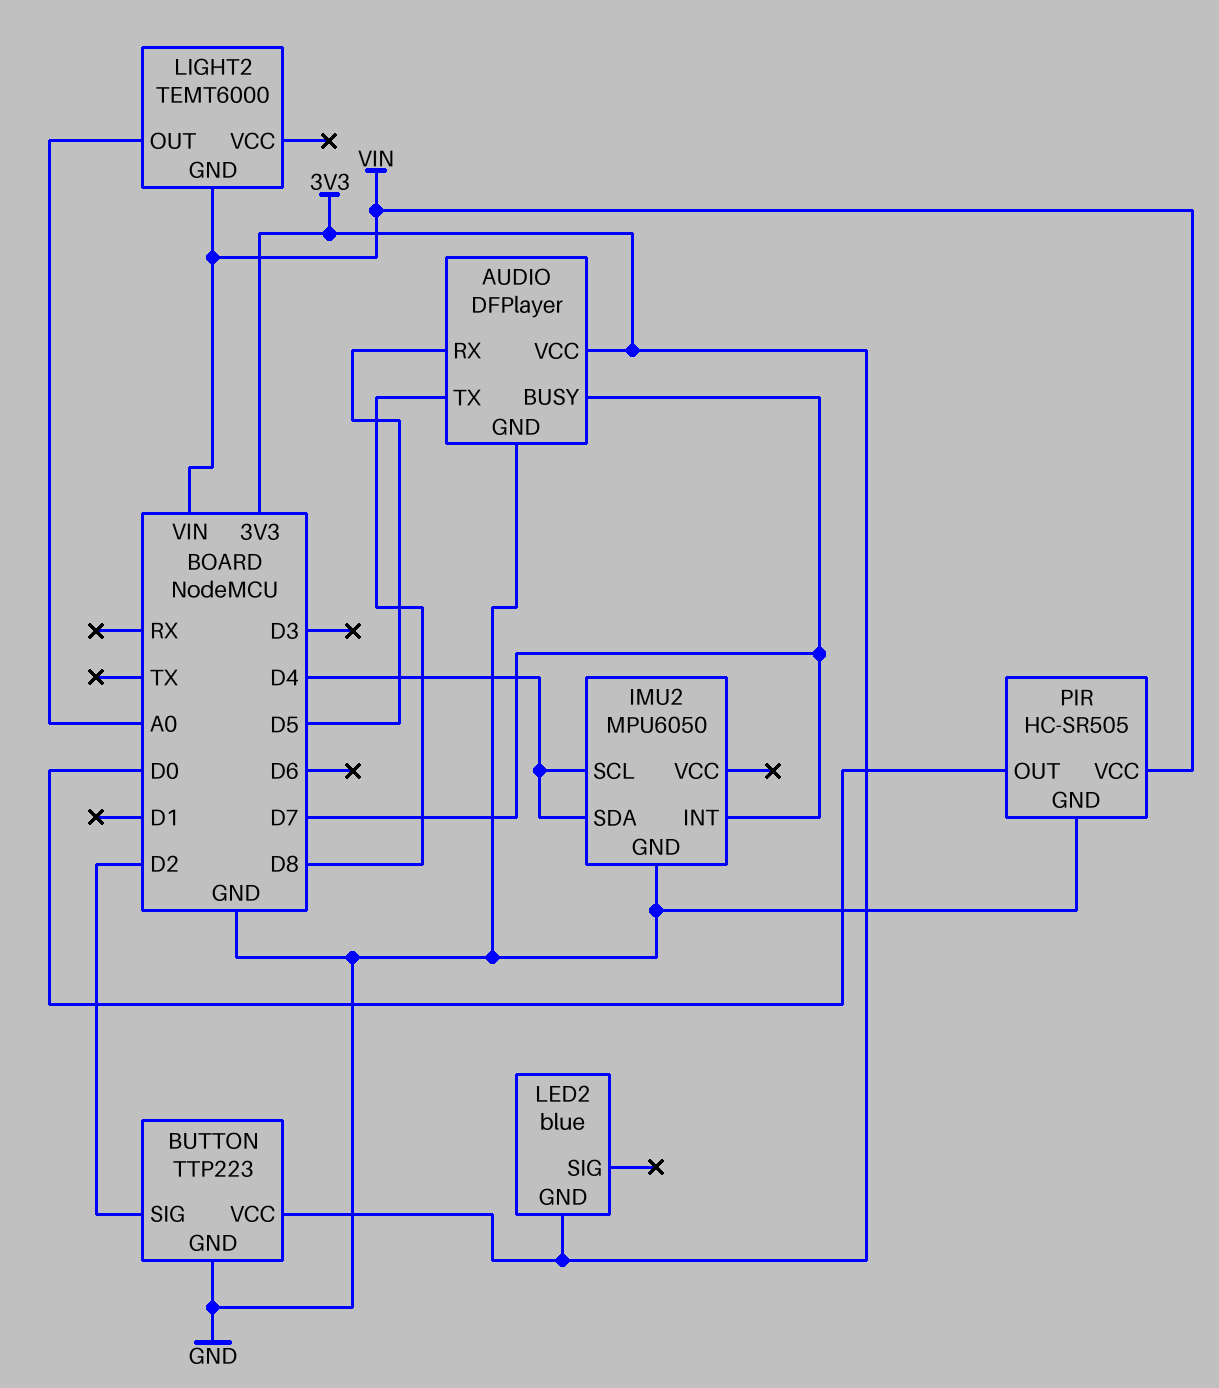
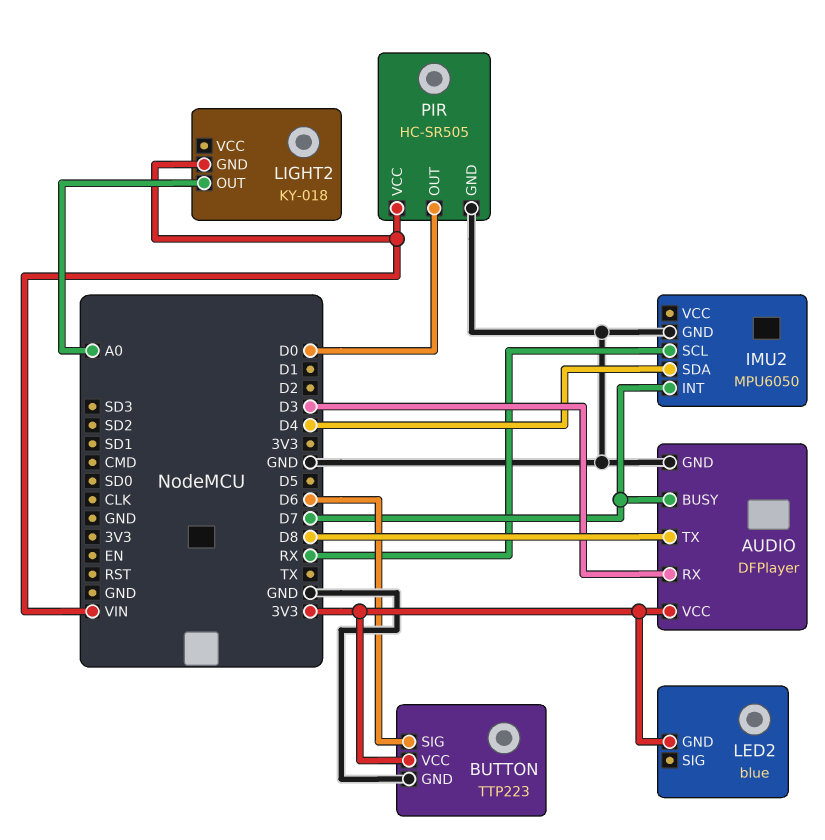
AUDIO pin RX: D5 -> D3
BUTTON pin SIG: D2 -> D6
IMU2 pin SCL: D4 -> RX
LIGHT2: TEMT6000 -> KY-018

